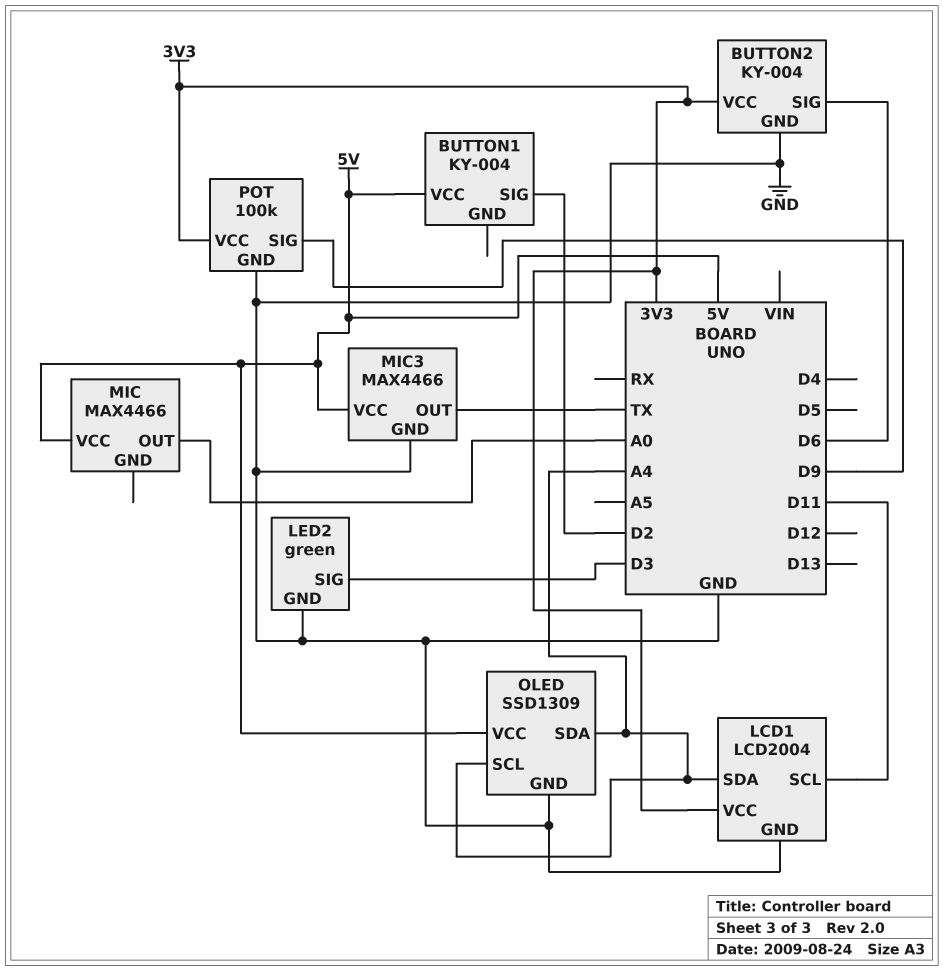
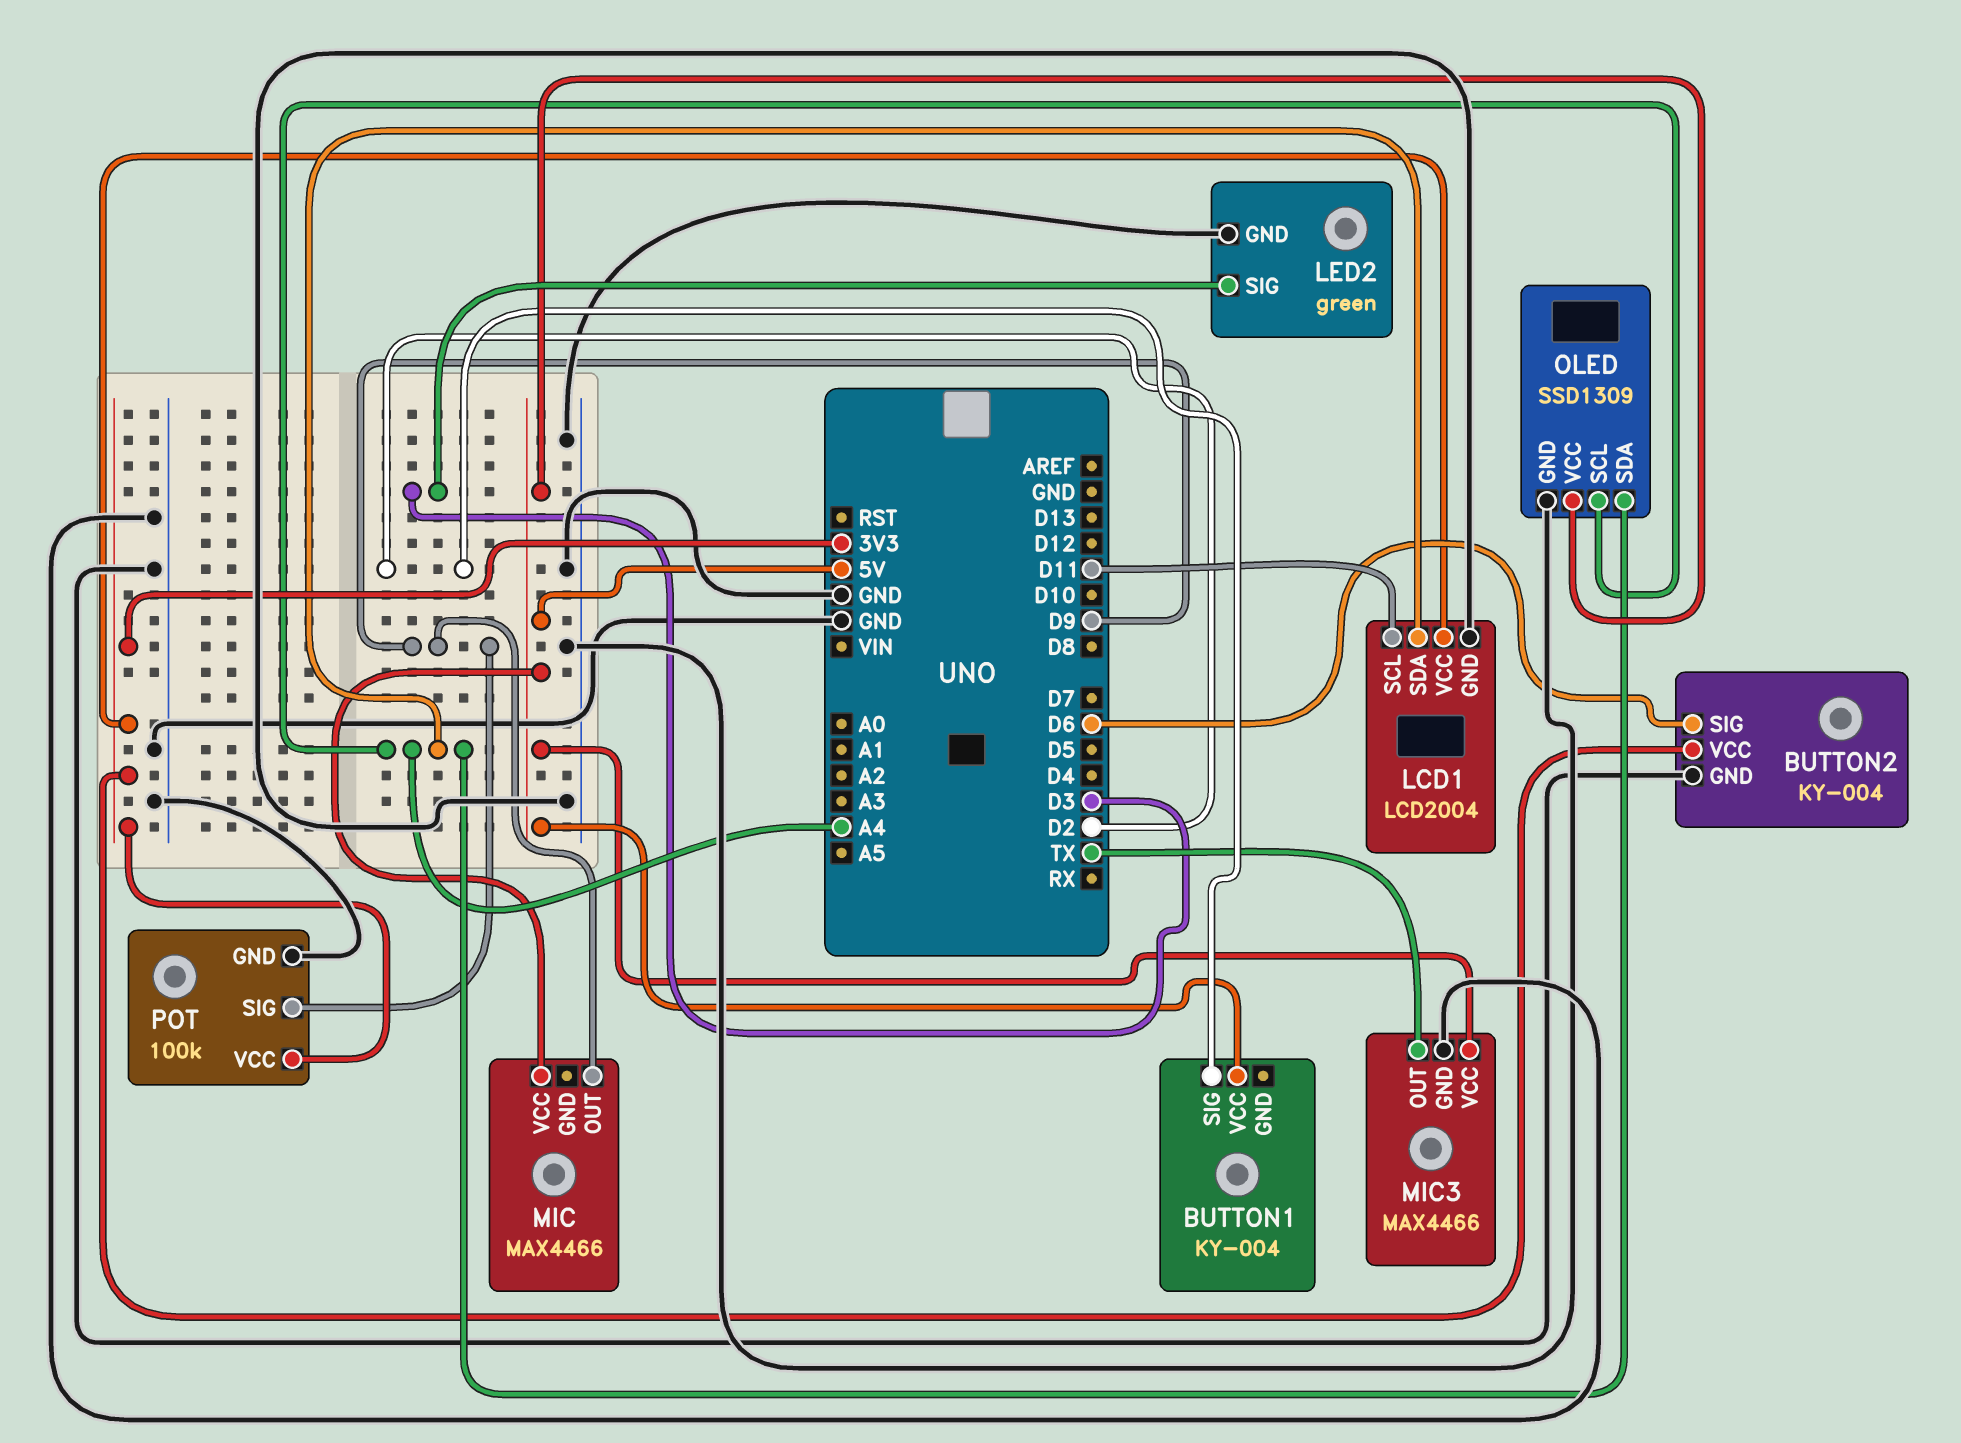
MIC pin OUT: A0 -> D9

